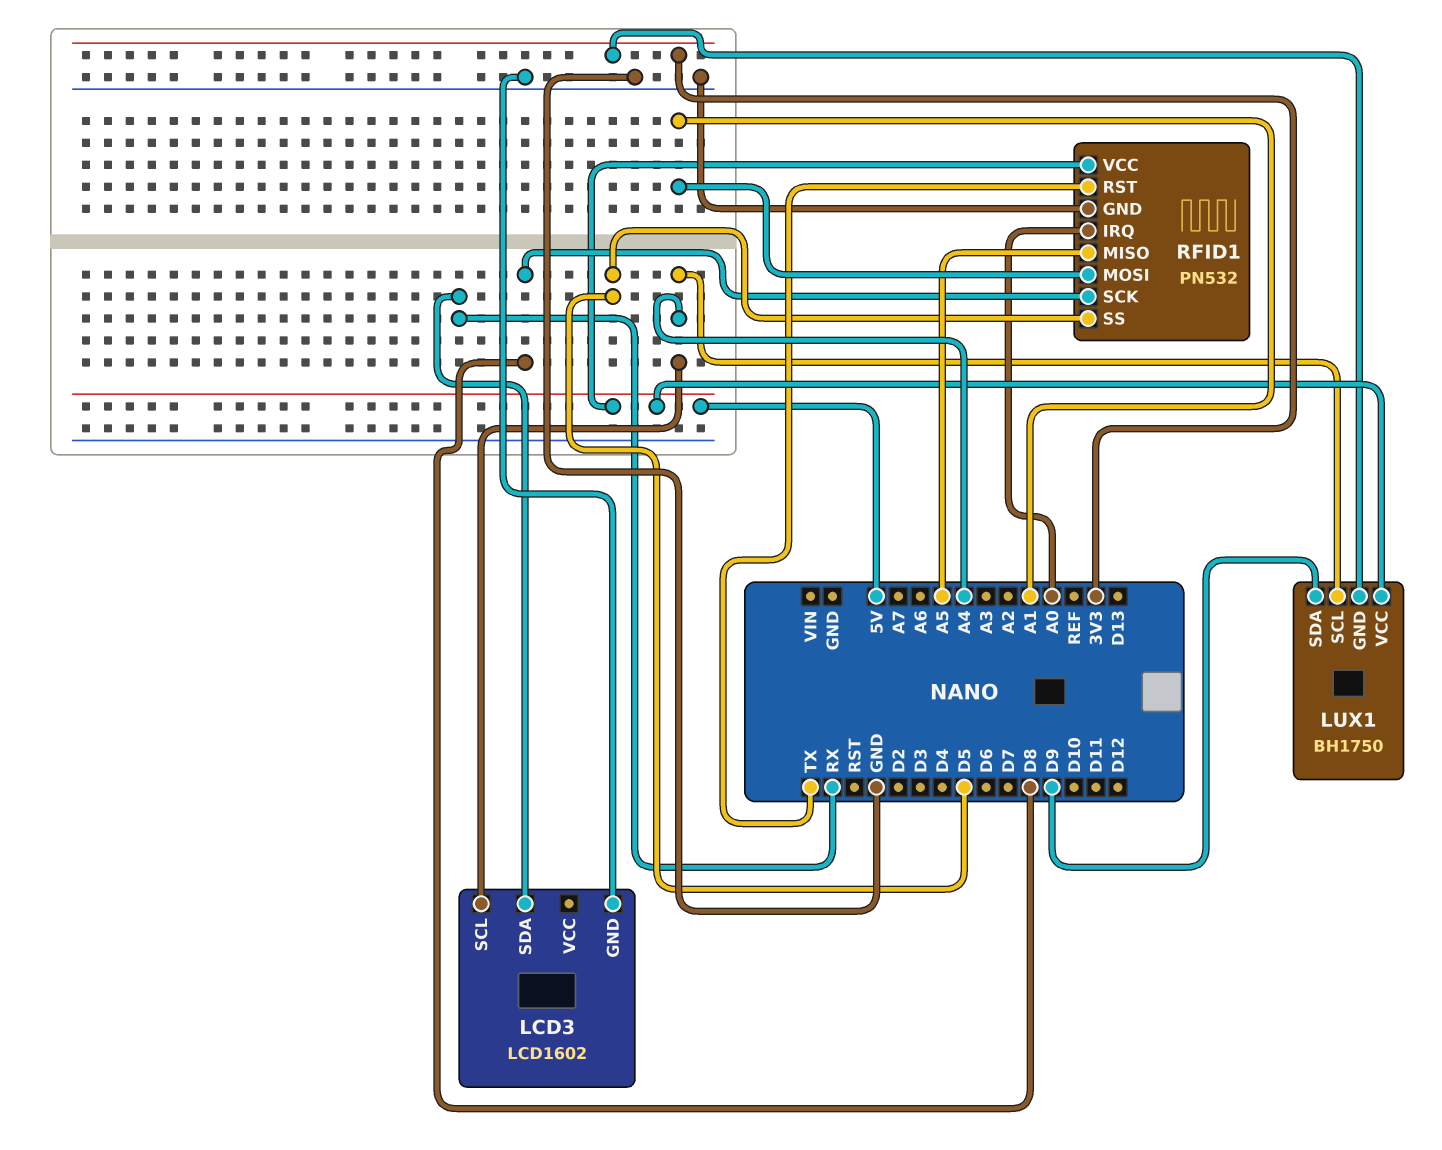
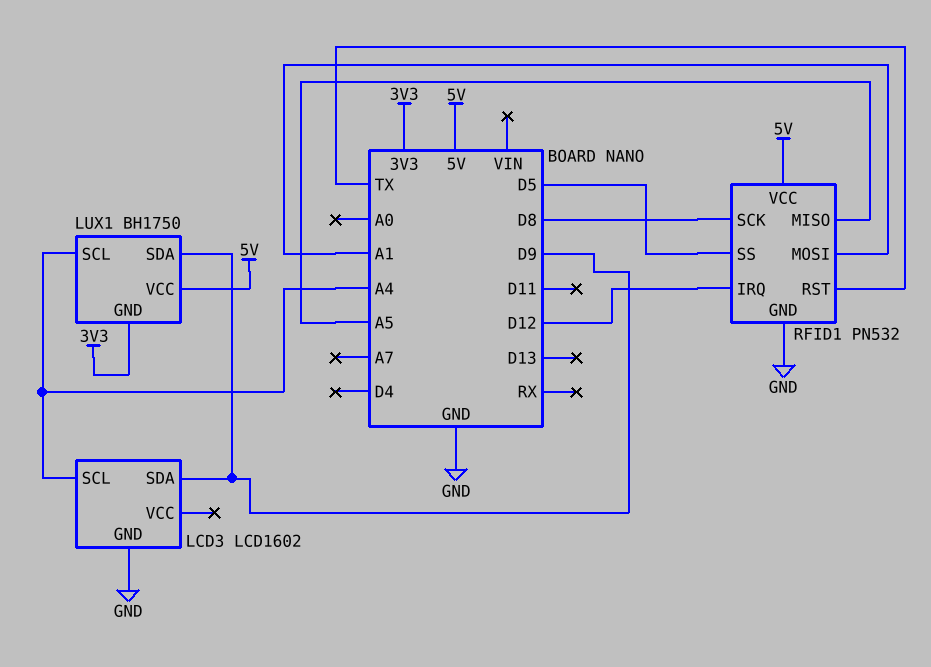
LCD3 pin SDA: RX -> D9
RFID1 pin IRQ: A0 -> D12

